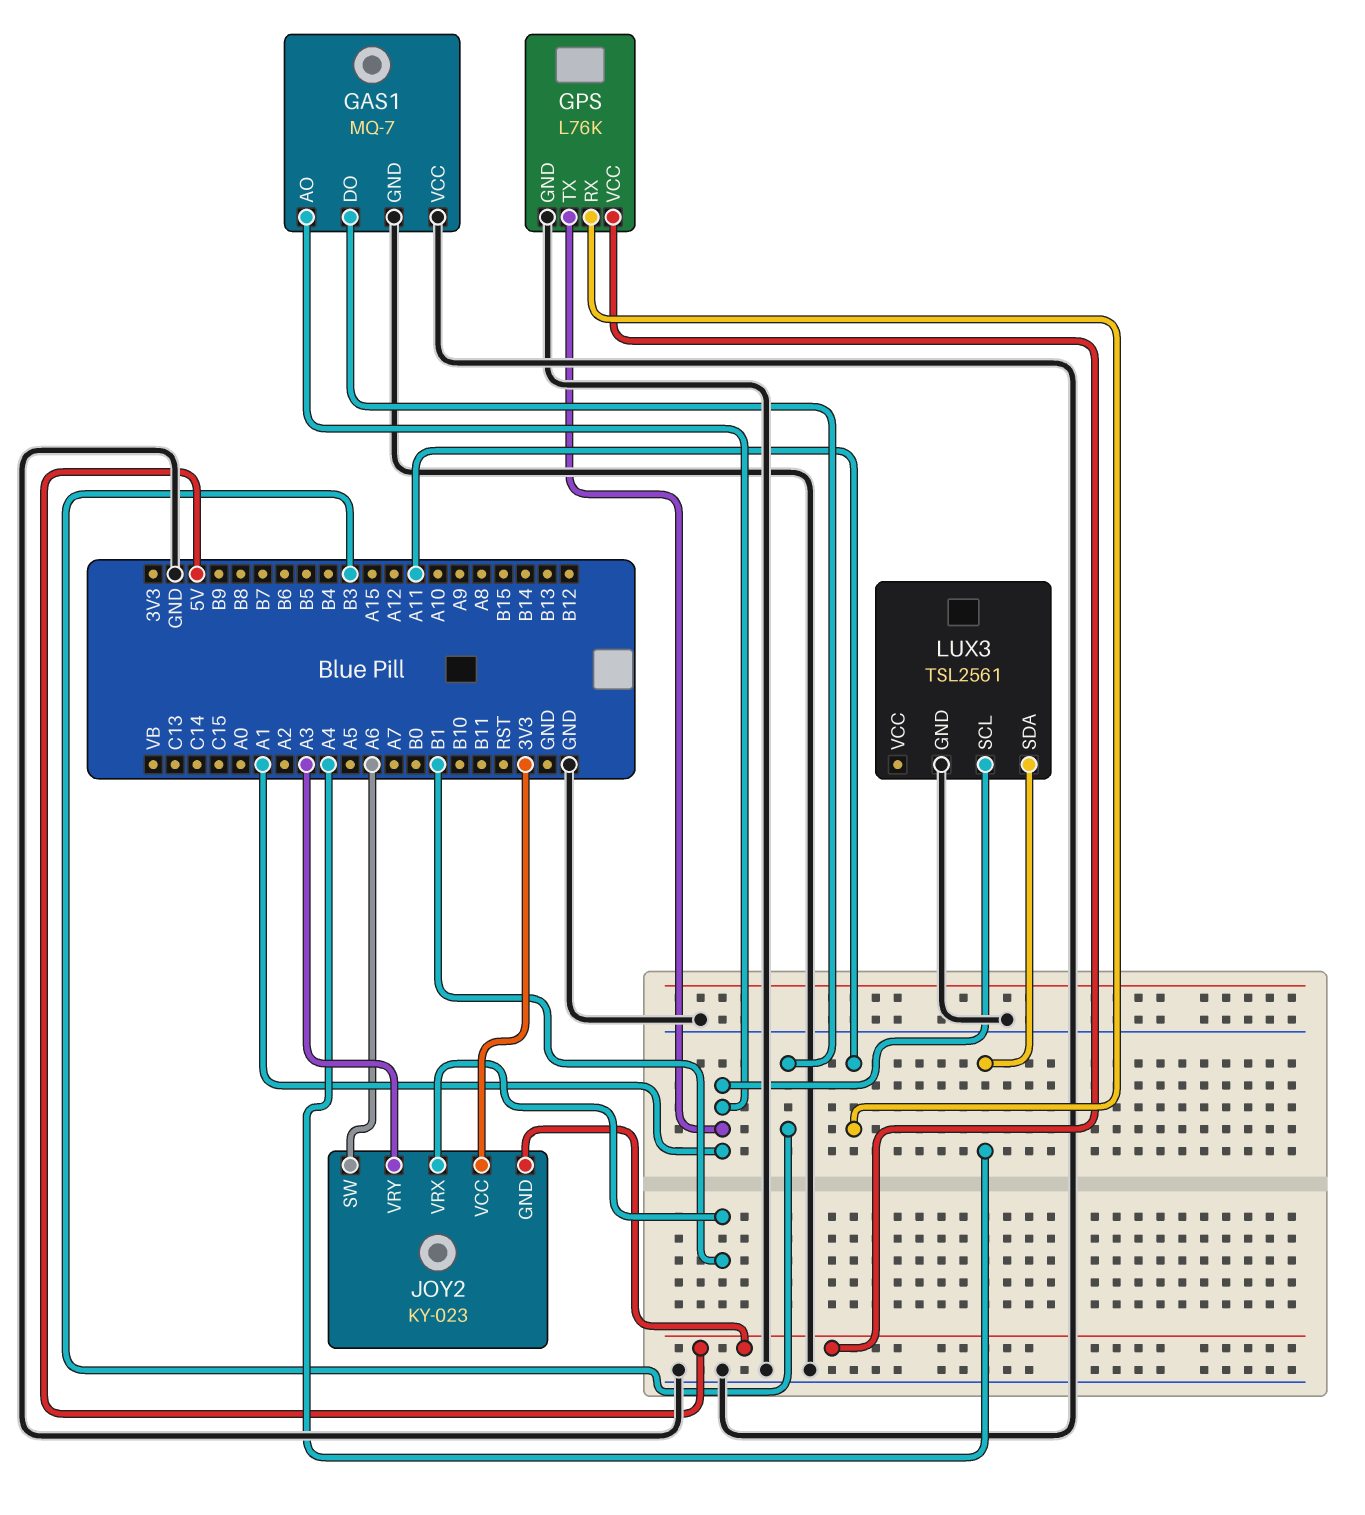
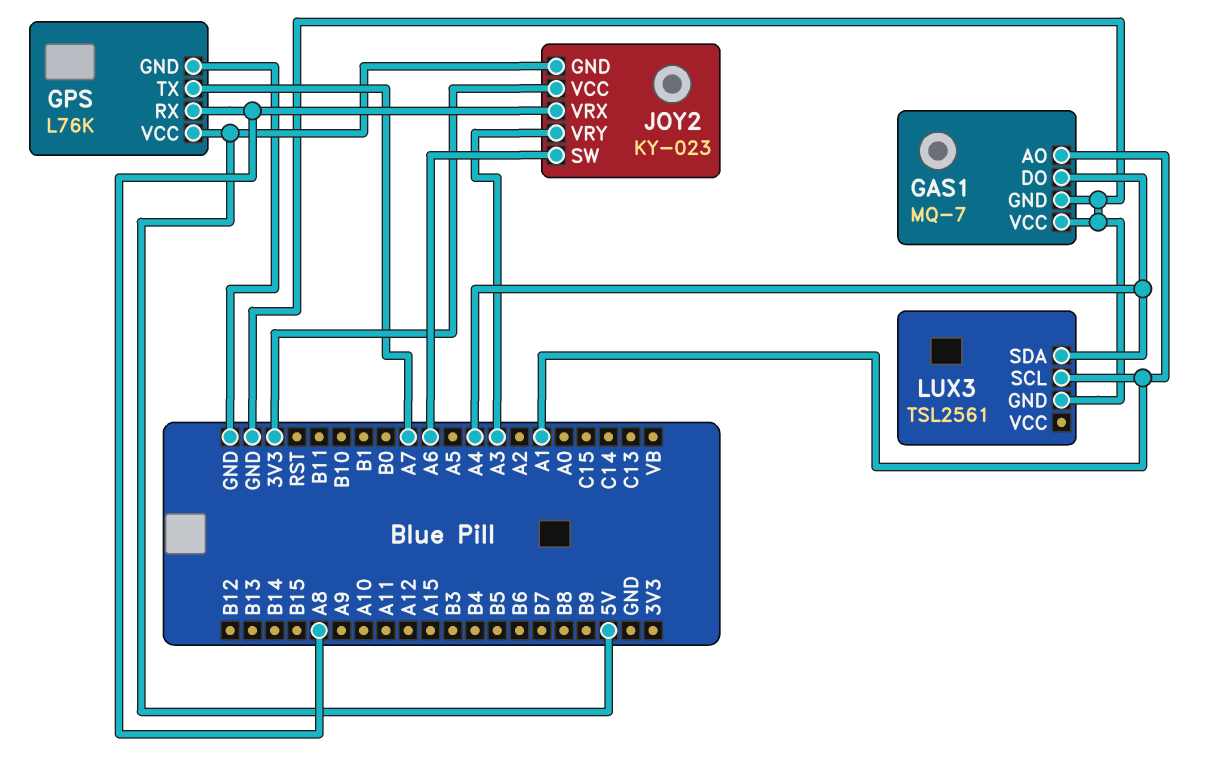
GAS1 pin DO: B3 -> A4
GPS pin RX: A11 -> A8
GPS pin TX: A1 -> A7
JOY2 pin VRX: B1 -> A8

